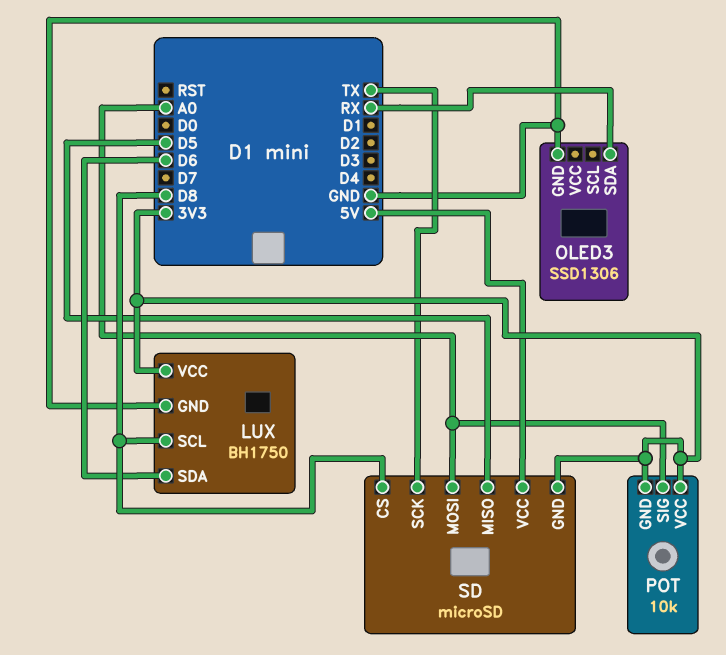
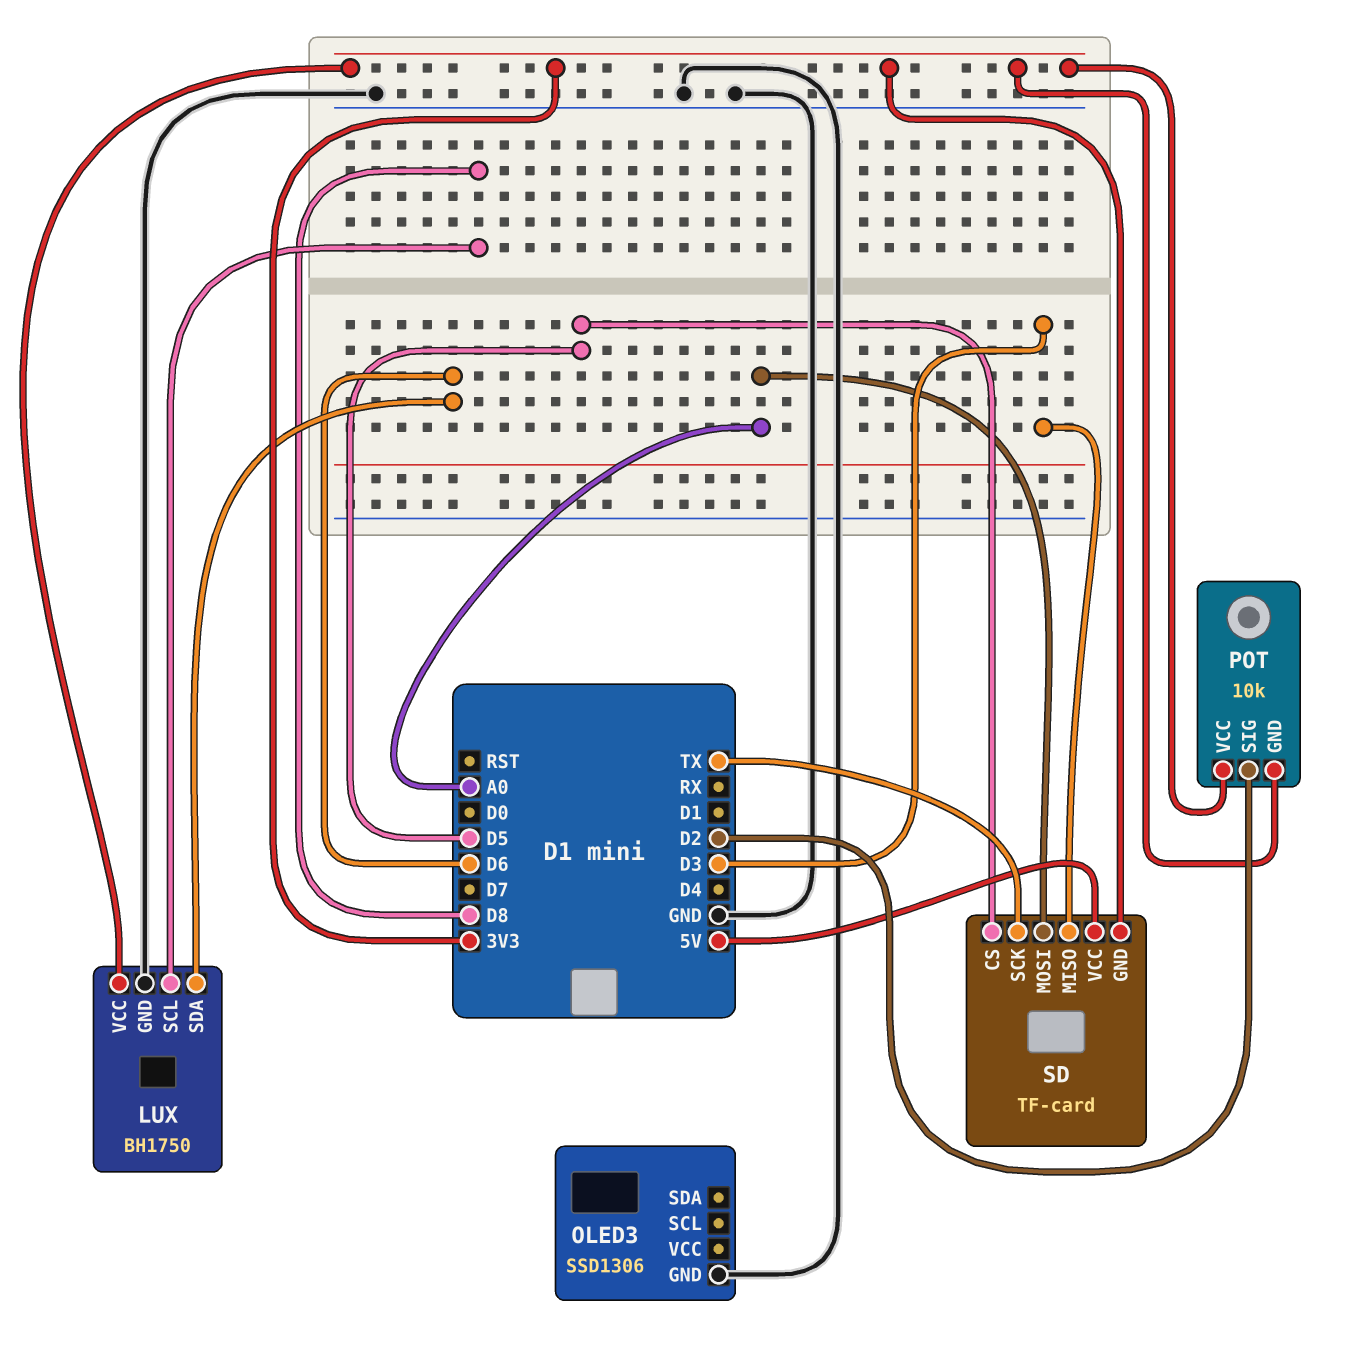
OLED3 pin SDA: RX -> none
POT pin SIG: A0 -> D2
SD: microSD -> TF-card
SD pin CS: D8 -> D5
SD pin MISO: D5 -> D3

